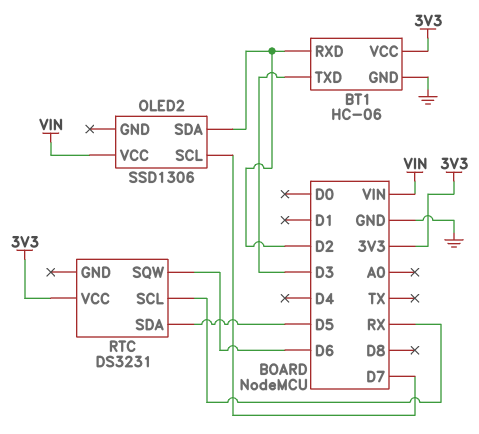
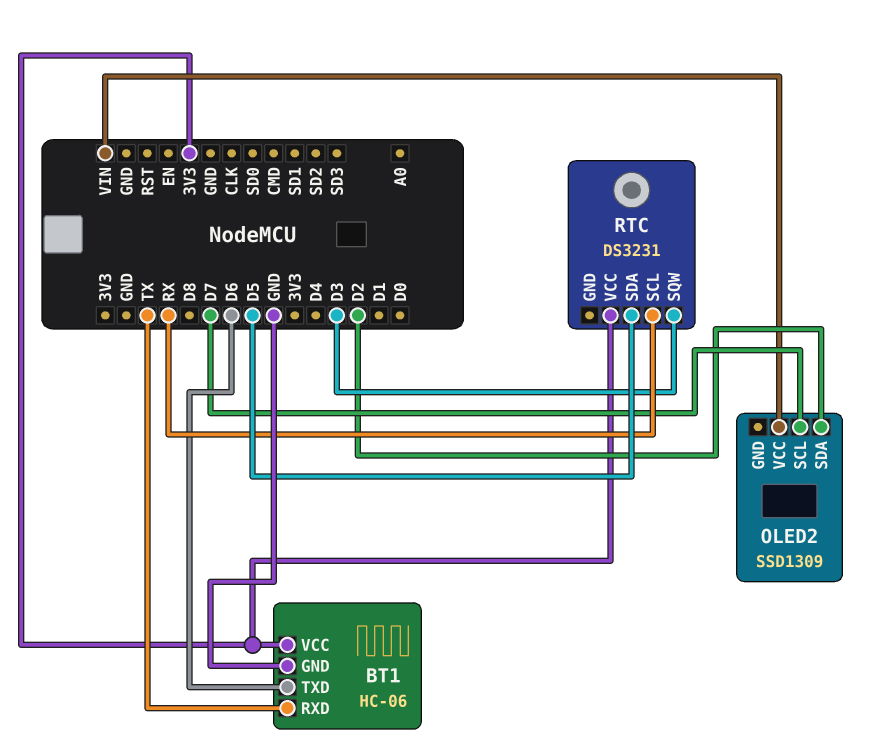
BT1 pin RXD: D2 -> TX
BT1 pin TXD: D3 -> D6
OLED2: SSD1306 -> SSD1309
RTC pin SQW: D6 -> D3

